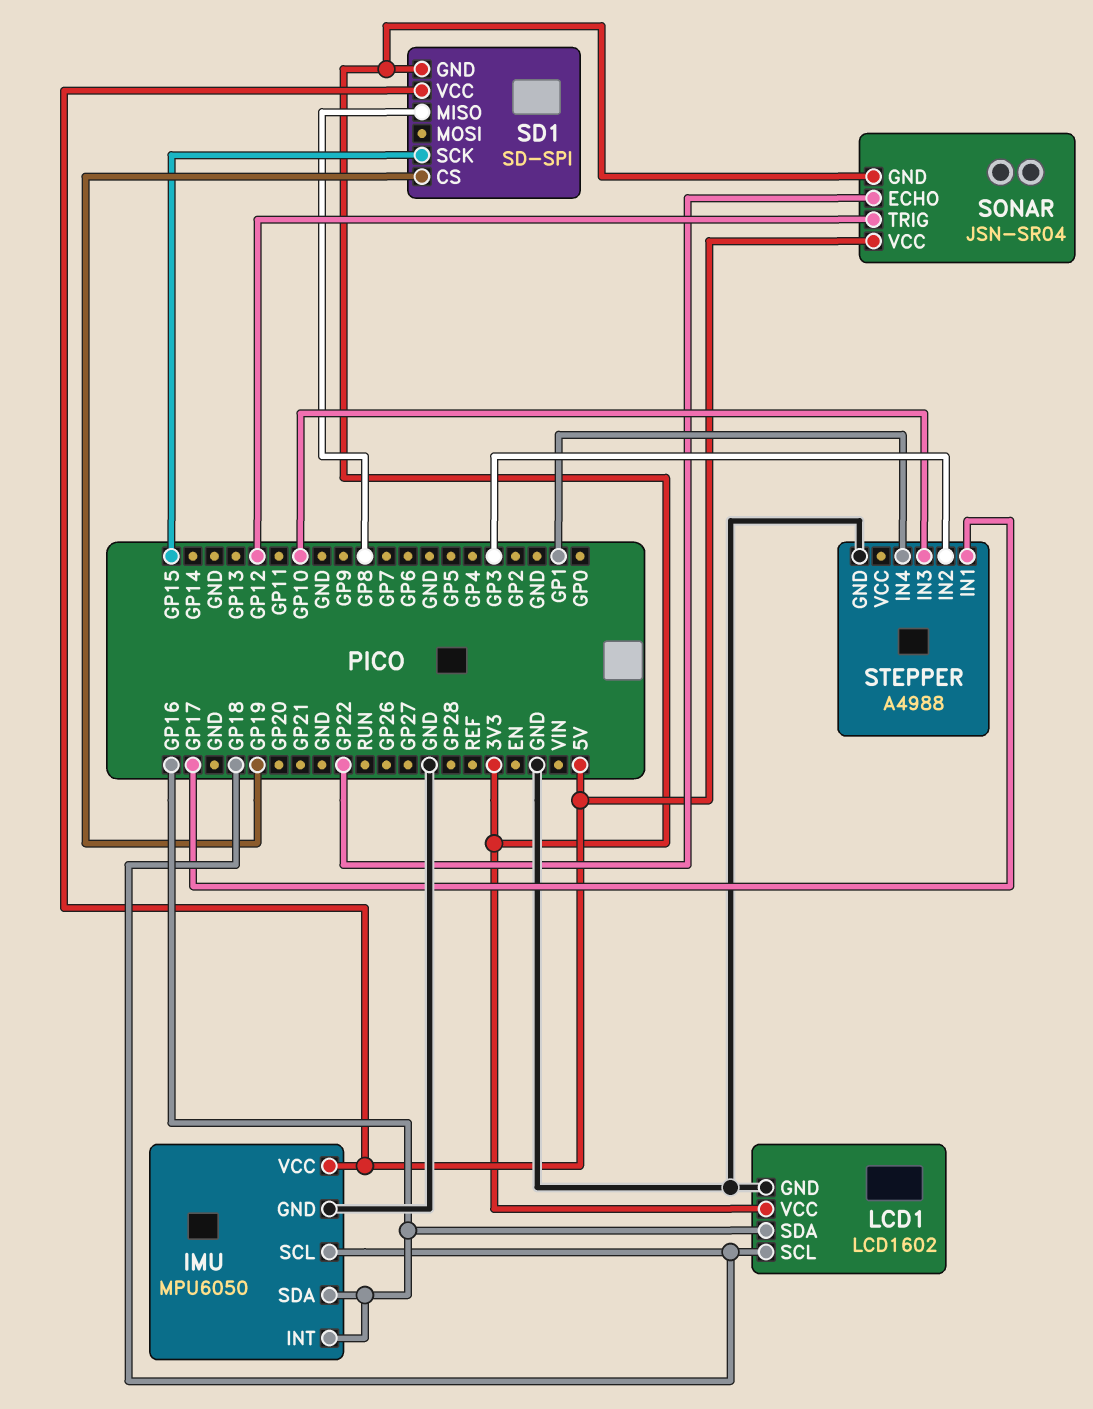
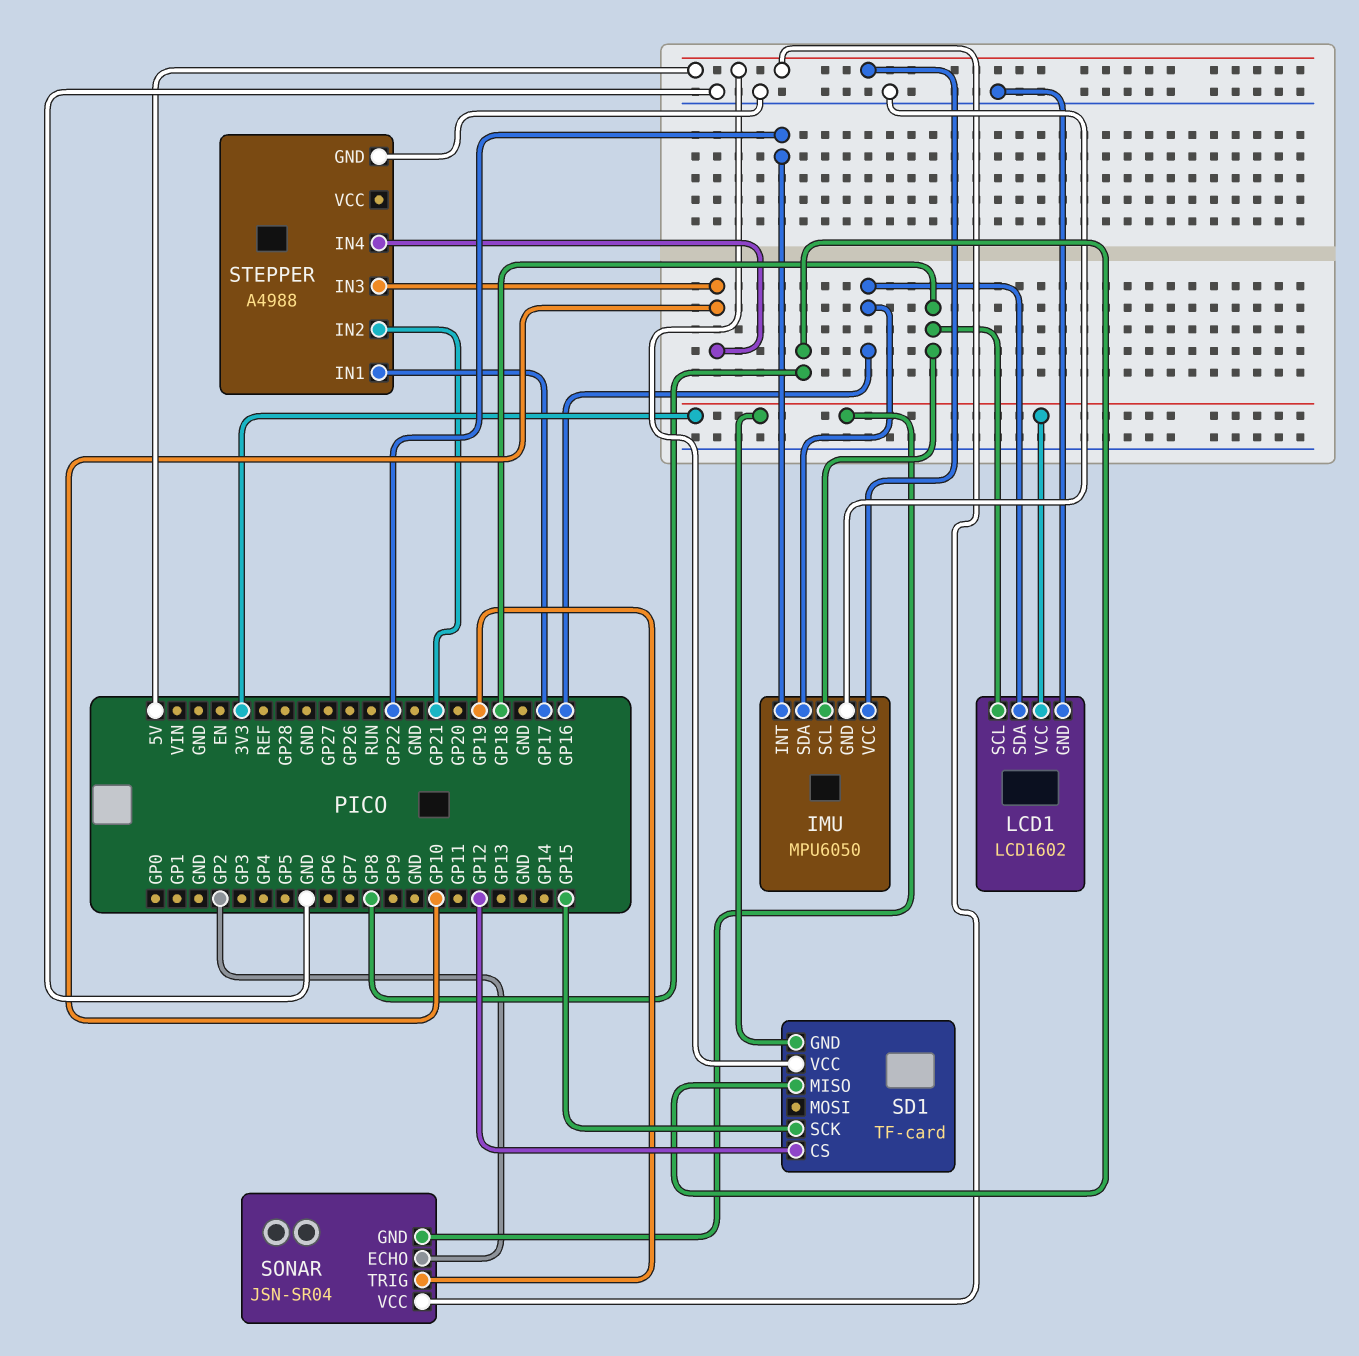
IMU pin INT: GP16 -> GP22
SD1: SD-SPI -> TF-card
SD1 pin CS: GP19 -> GP12
SONAR pin ECHO: GP22 -> GP2
SONAR pin TRIG: GP12 -> GP19
STEPPER pin IN2: GP3 -> GP21
STEPPER pin IN4: GP1 -> GP10

